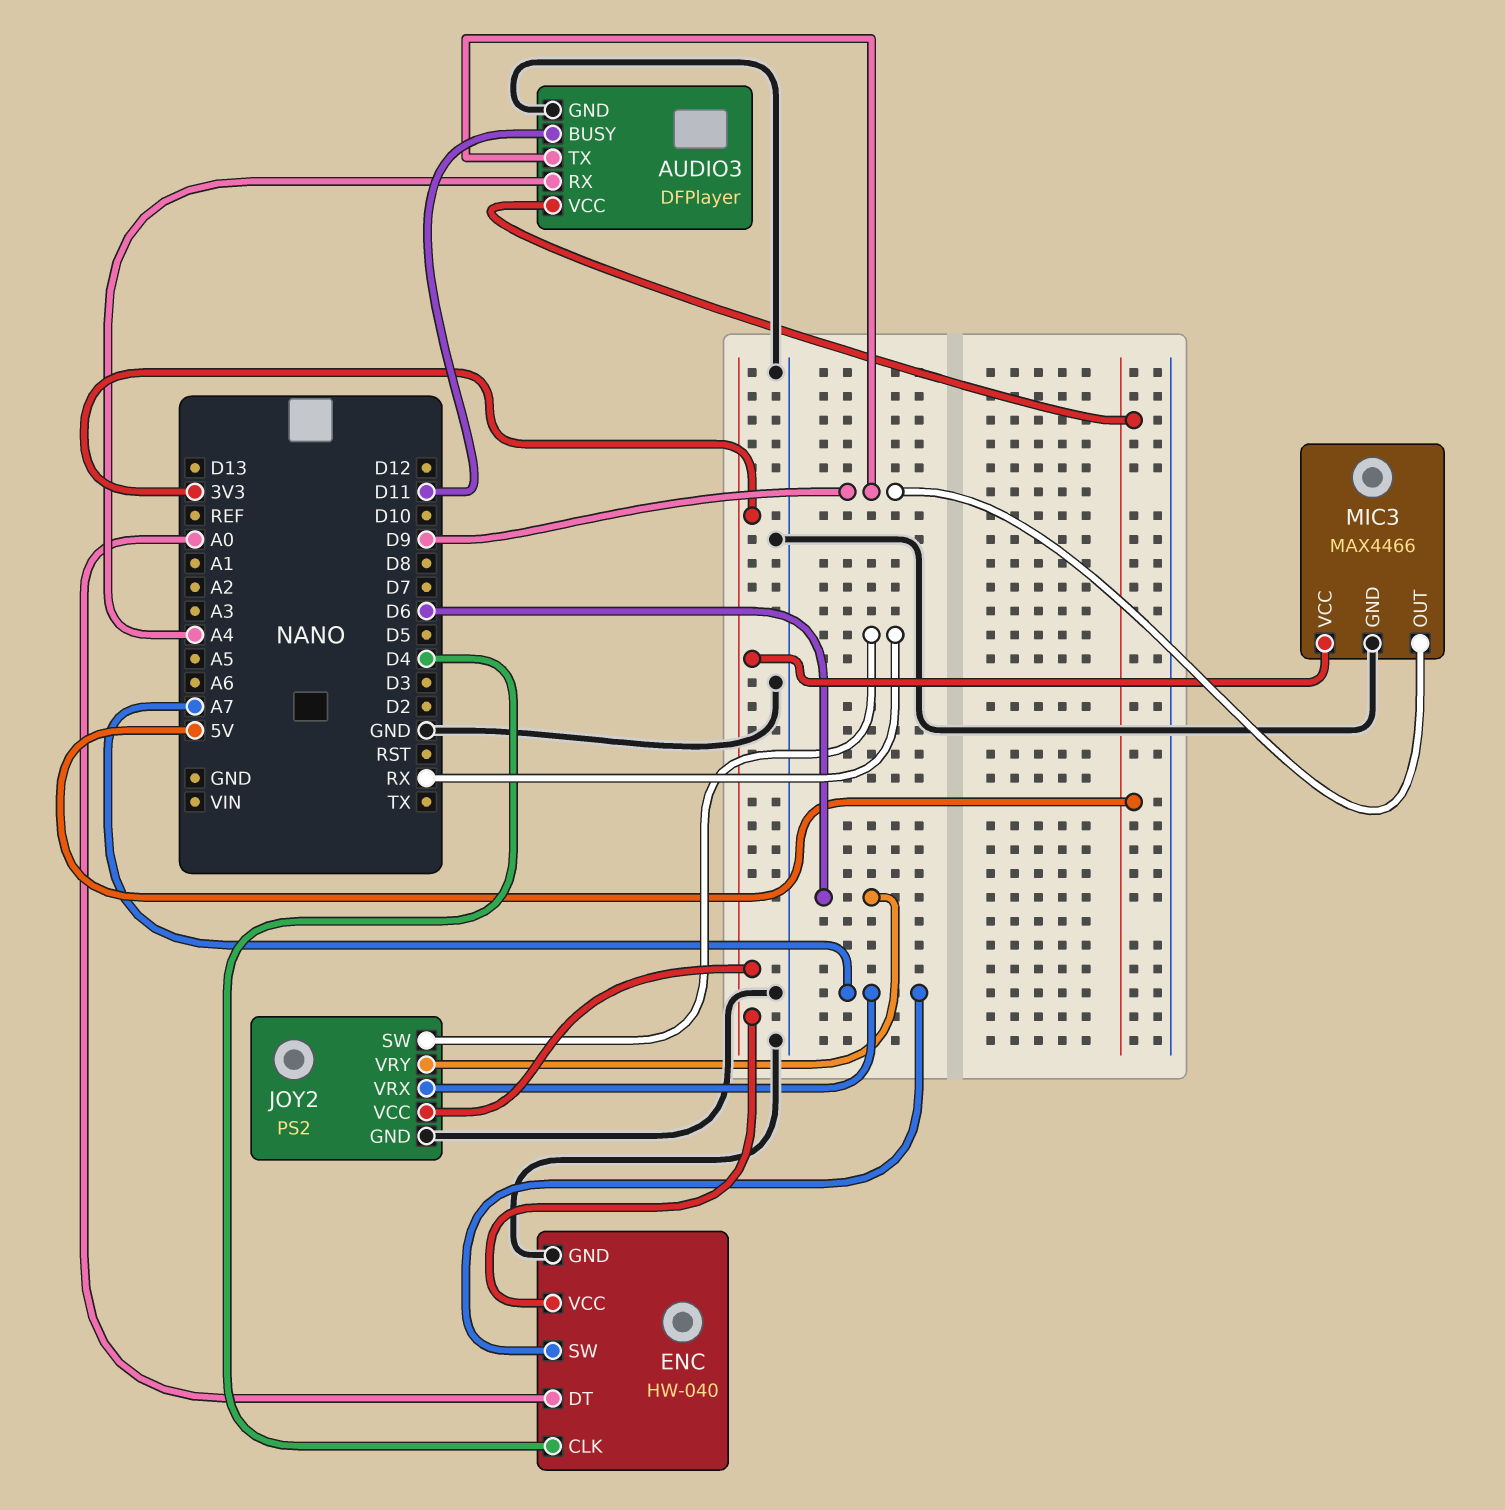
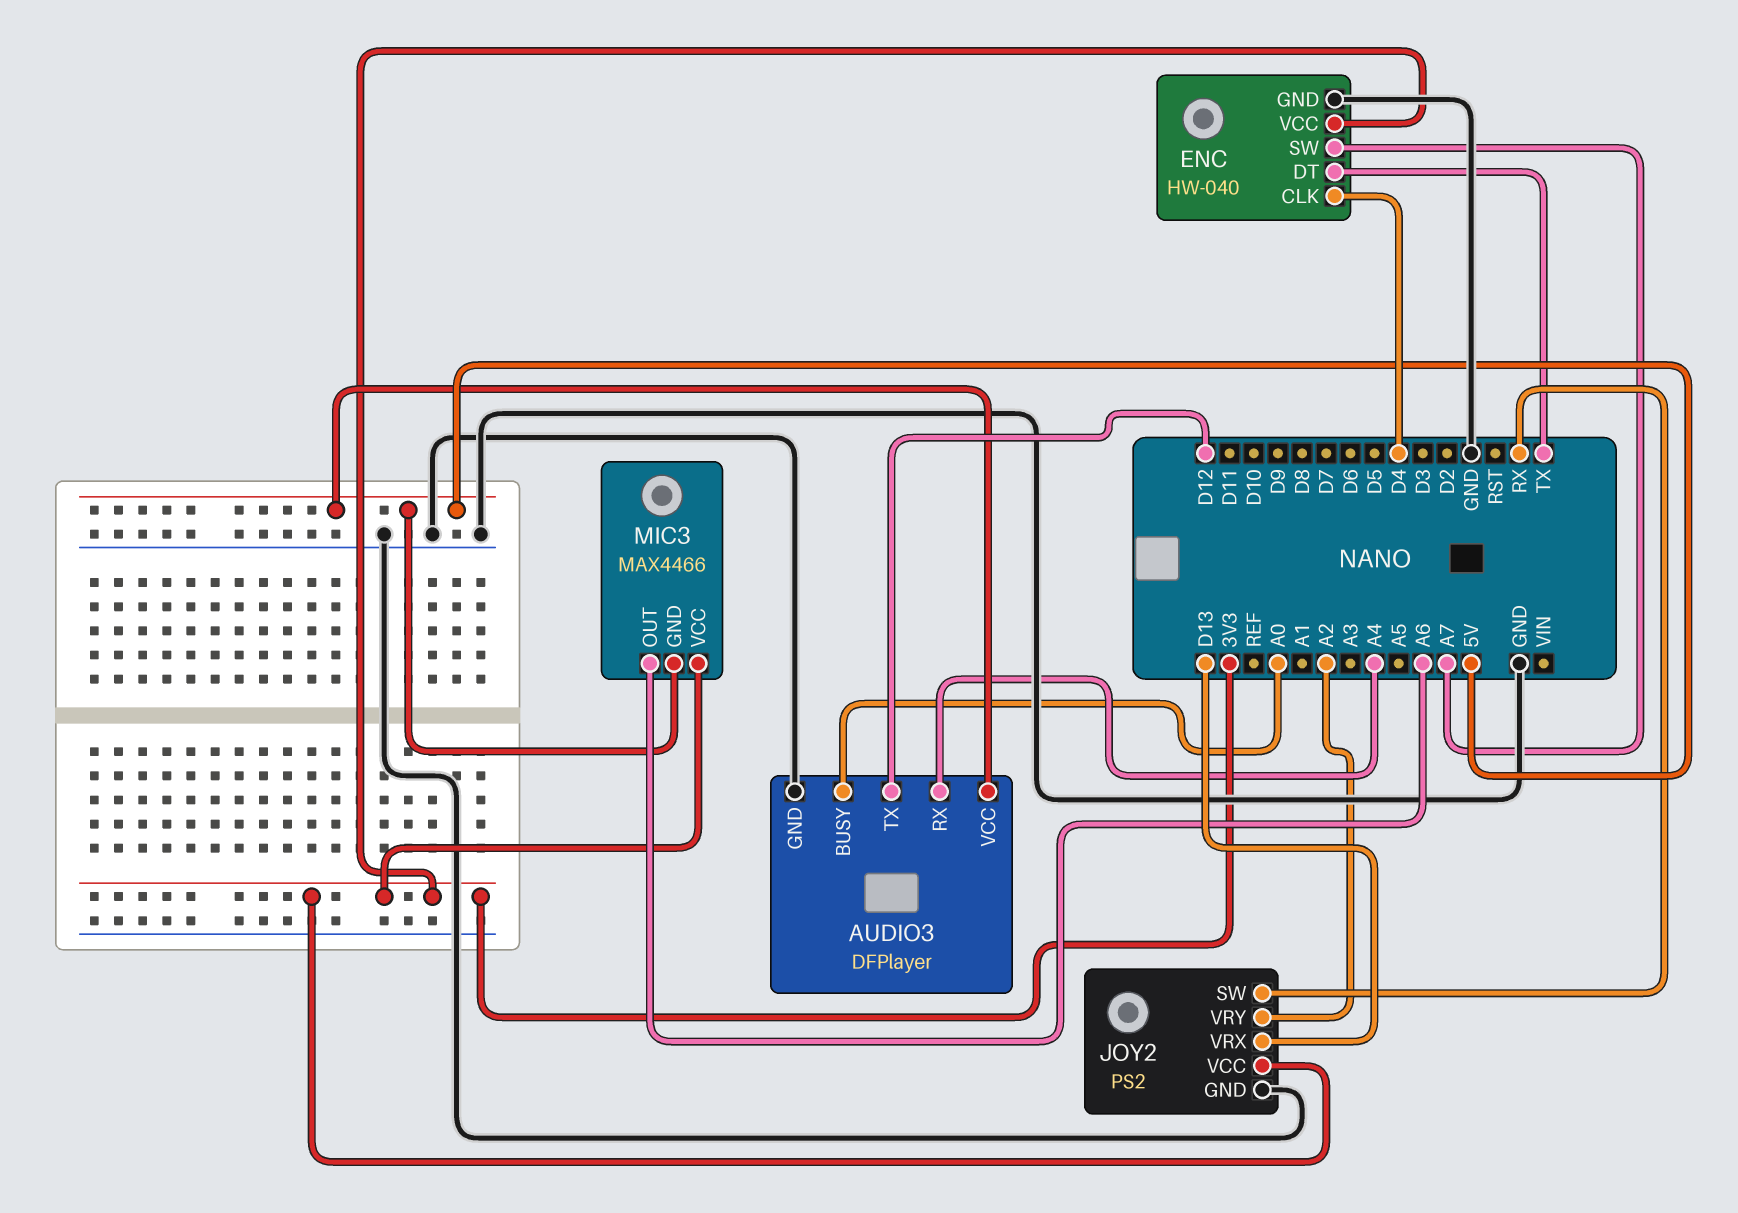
AUDIO3 pin BUSY: D11 -> A0
AUDIO3 pin TX: D9 -> D12
ENC pin DT: A0 -> TX
JOY2 pin VRX: A7 -> D13
JOY2 pin VRY: D6 -> A2
MIC3 pin GND: GND -> 5V
MIC3 pin OUT: D9 -> A6

